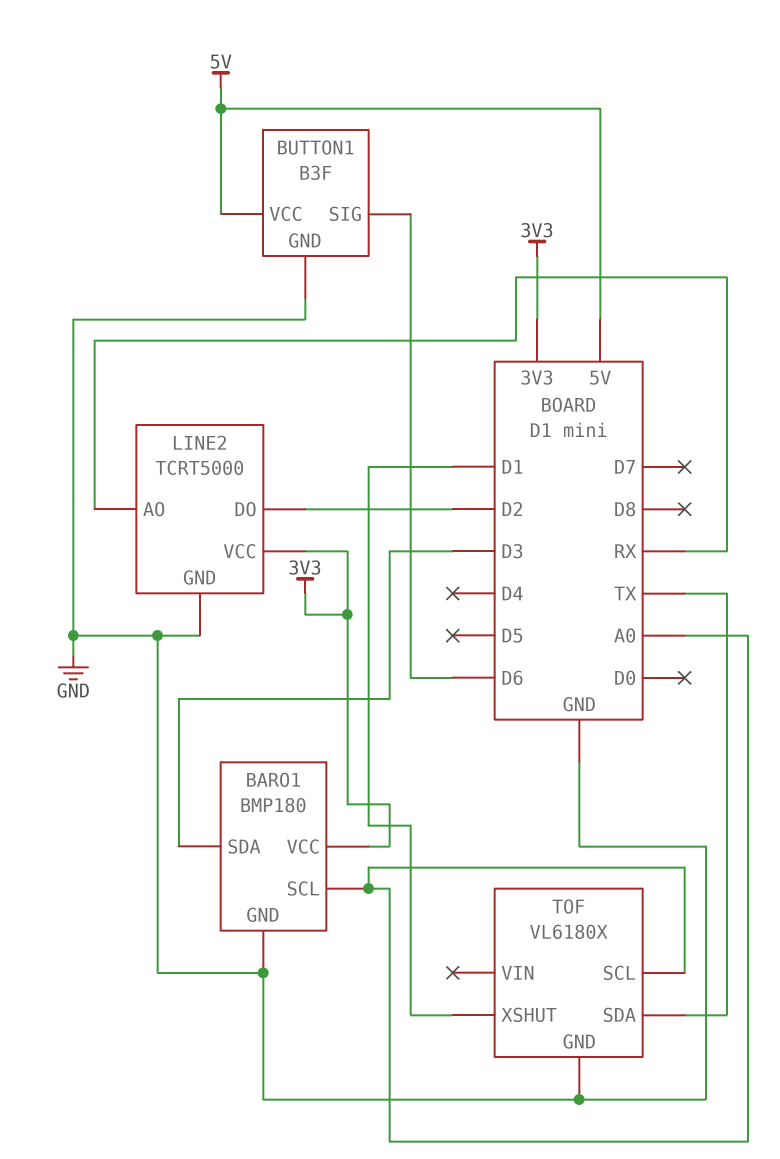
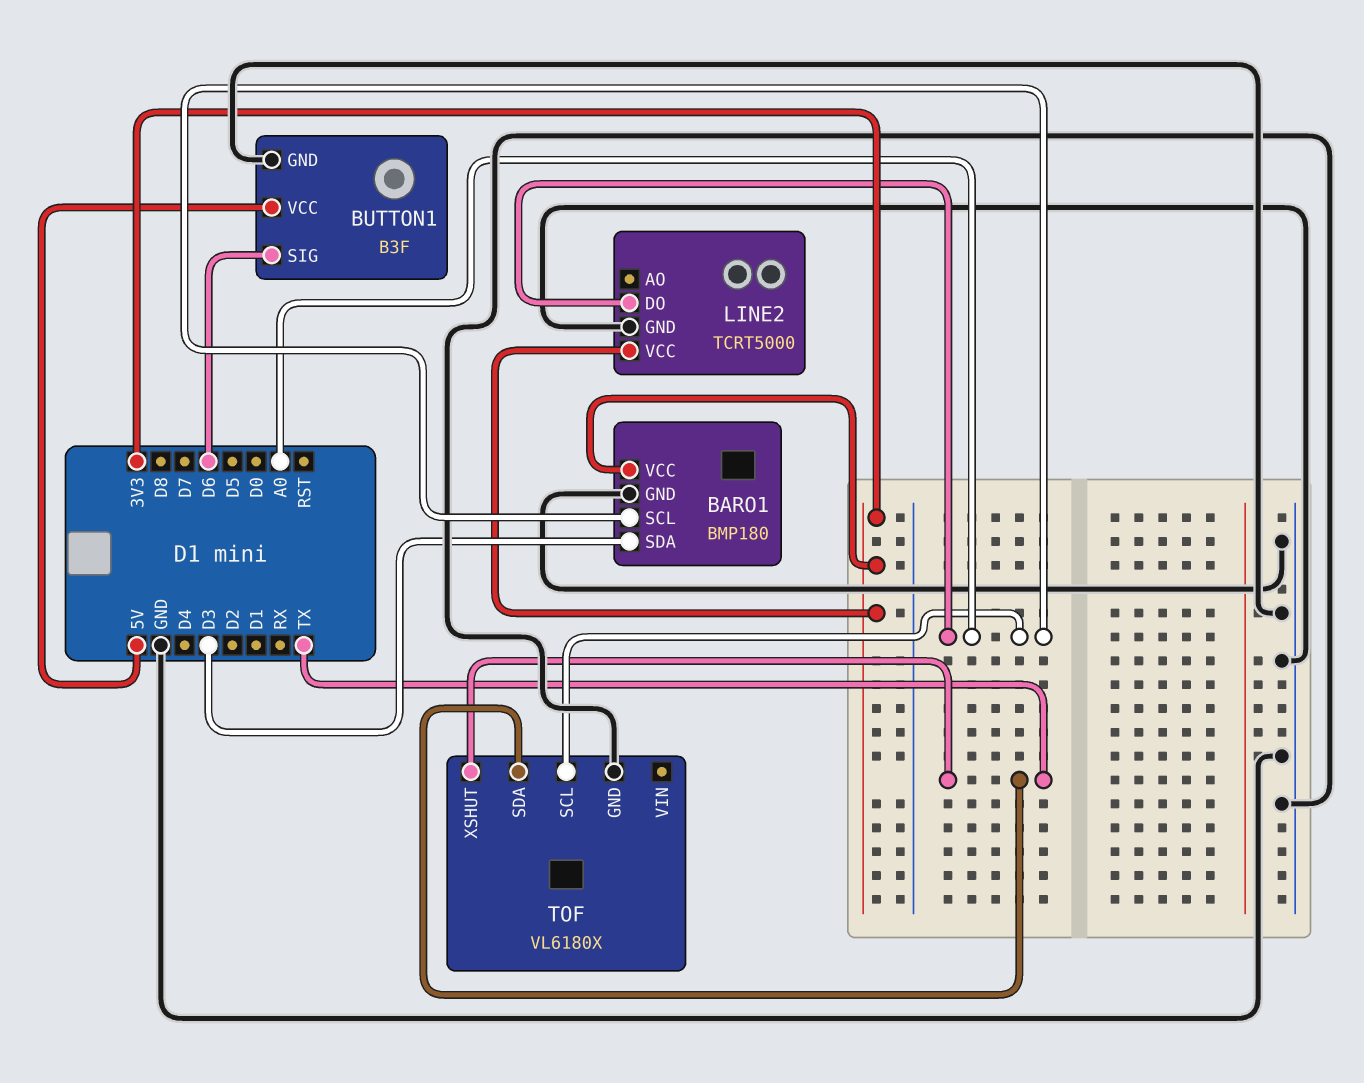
LINE2 pin AO: RX -> none
LINE2 pin DO: D2 -> A0
TOF pin XSHUT: D1 -> TX

